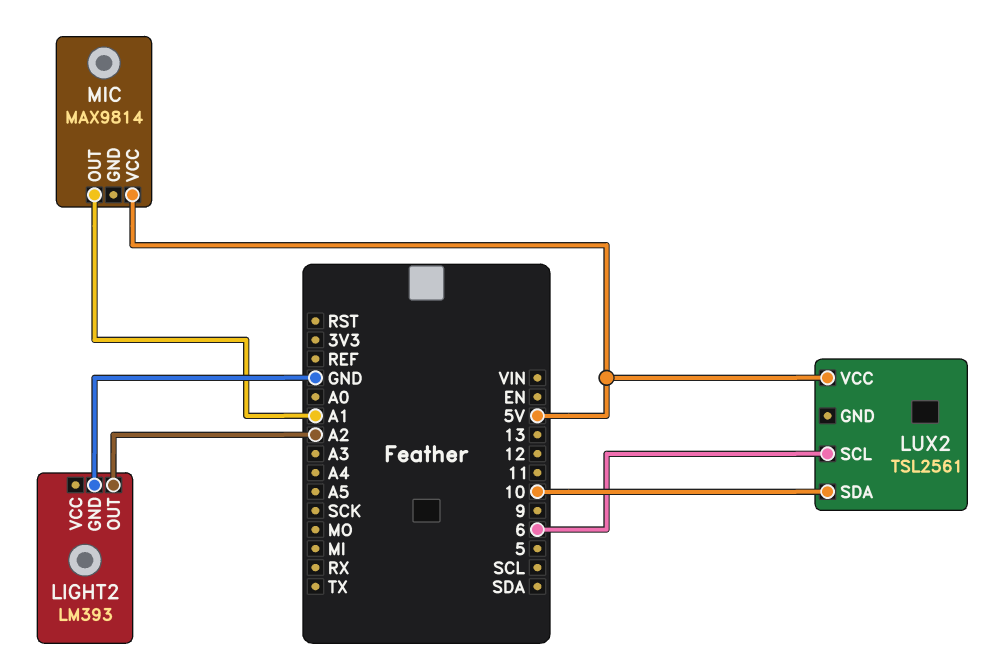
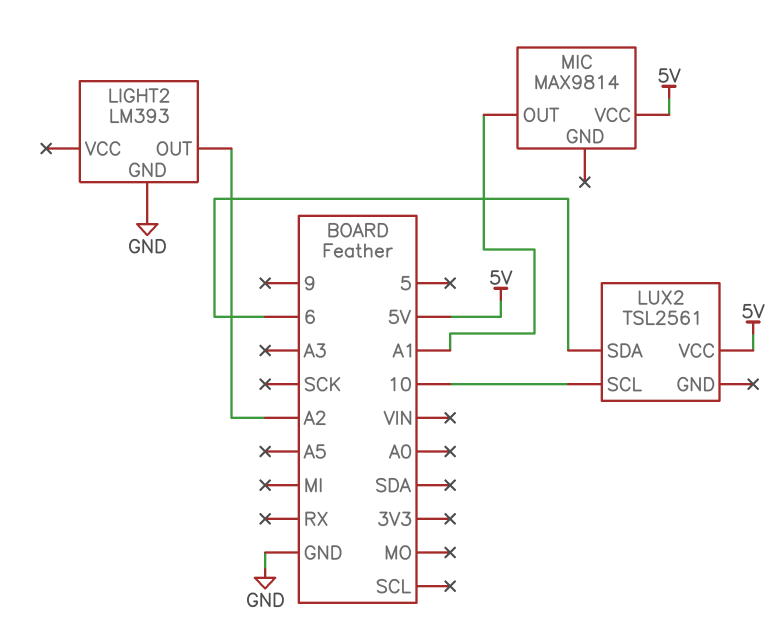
LUX2 pin SCL: 6 -> 10
LUX2 pin SDA: 10 -> 6

